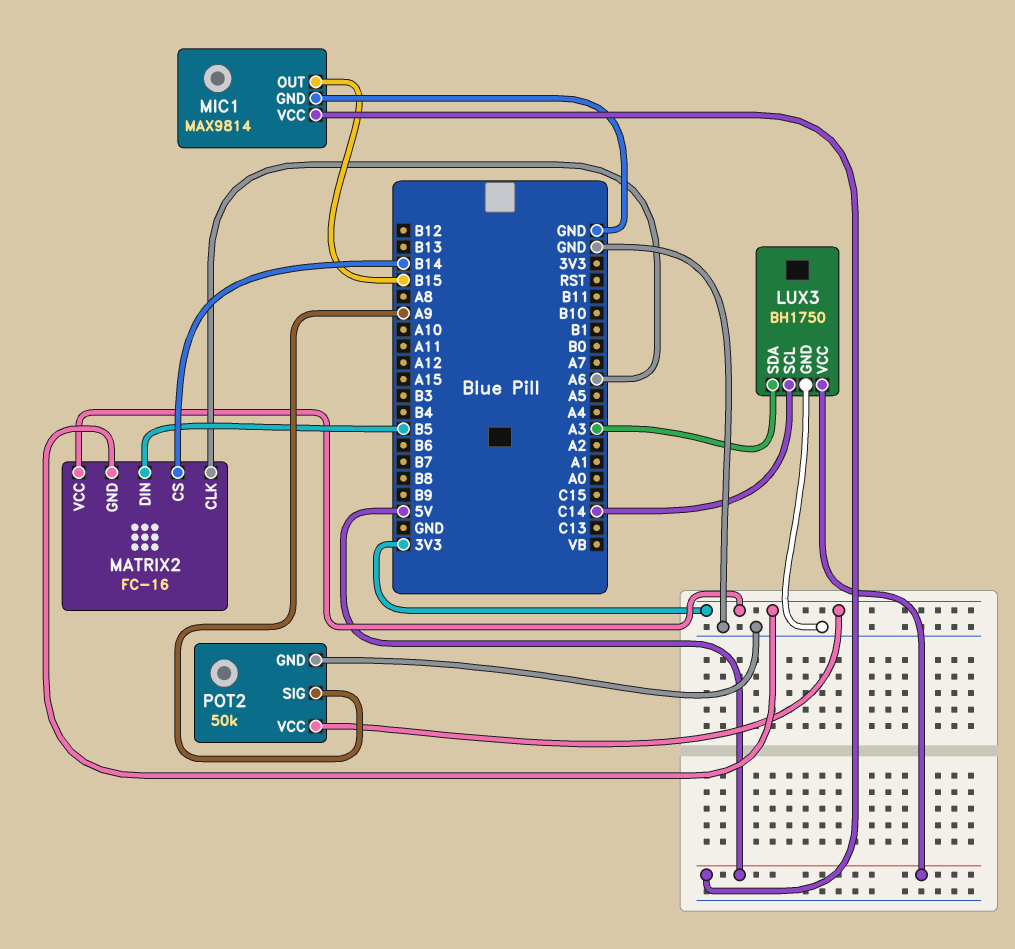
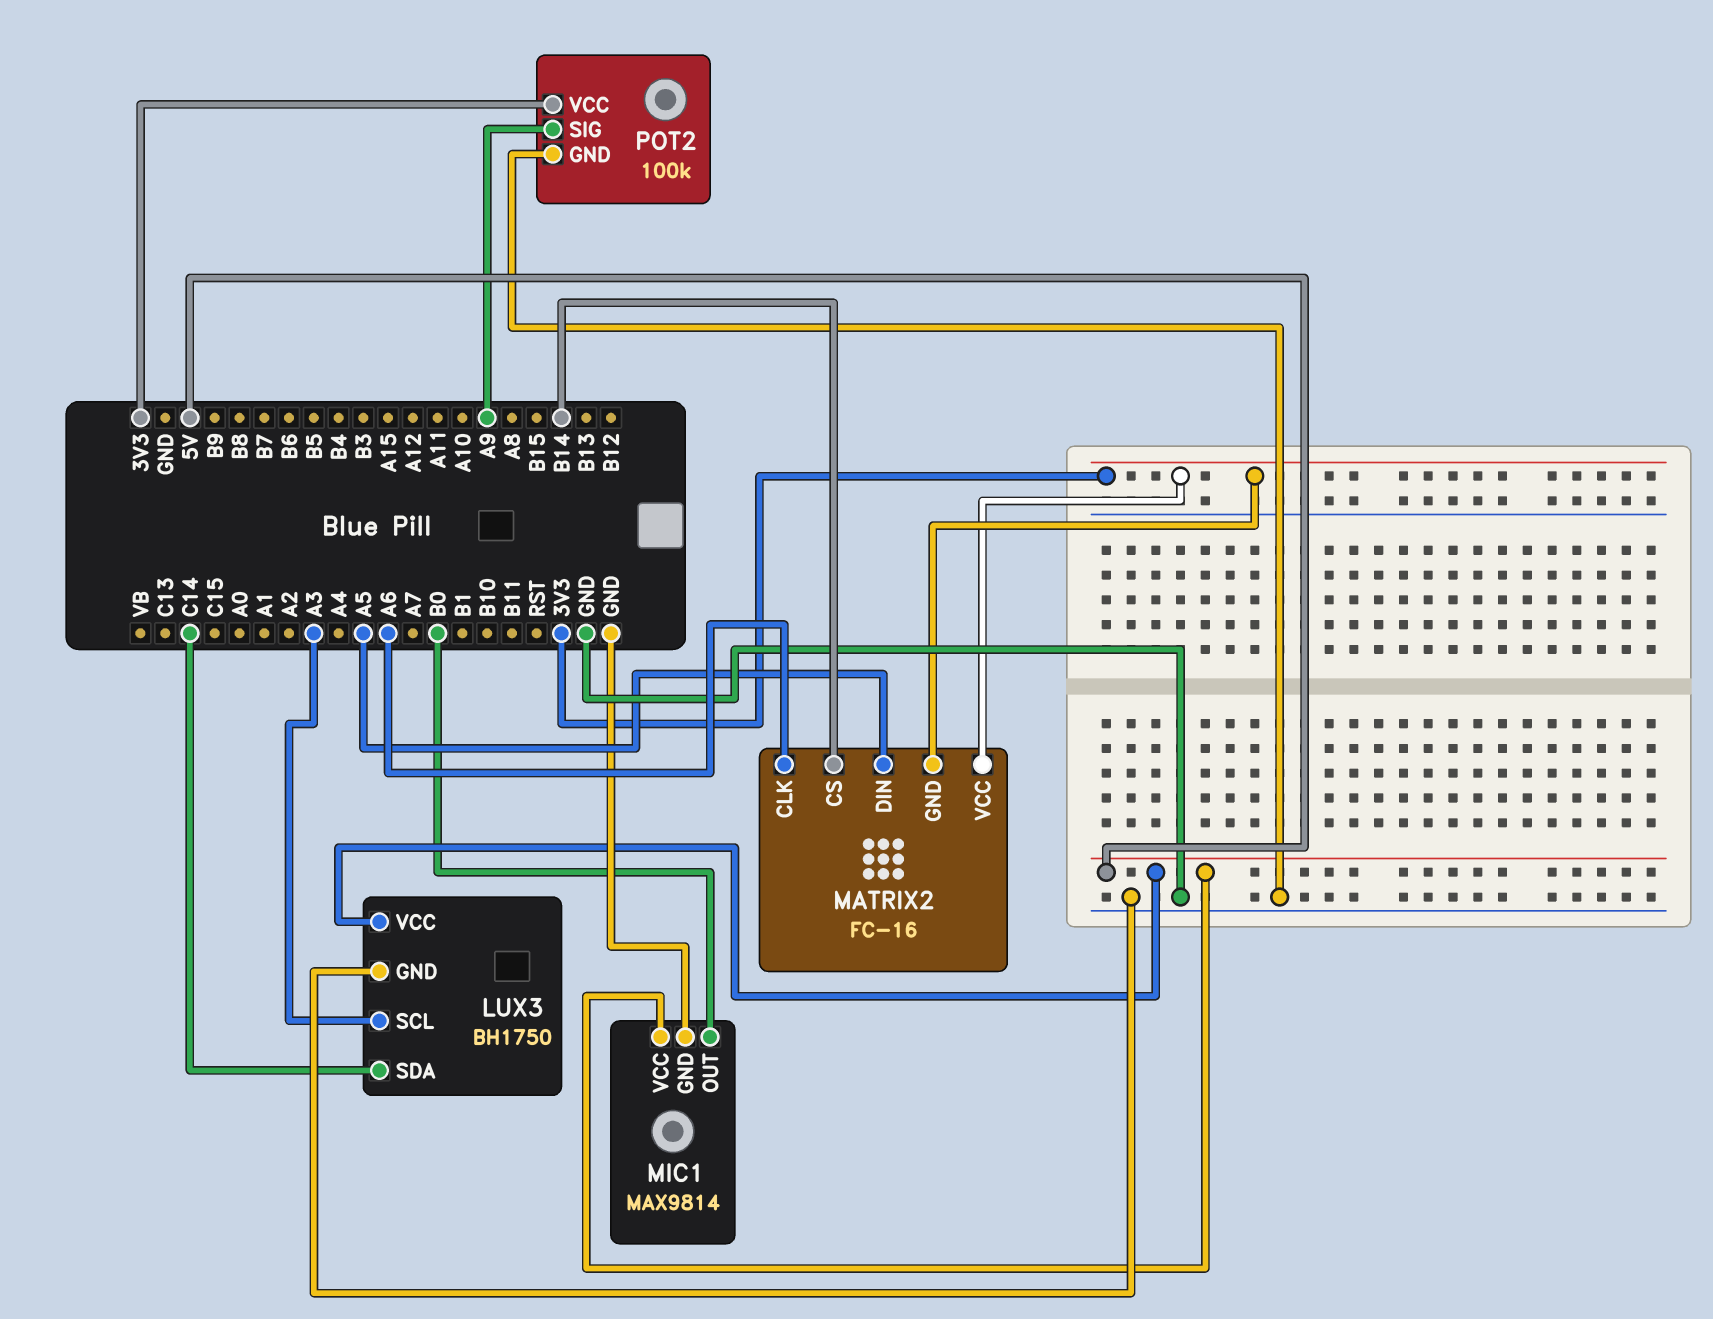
LUX3 pin SCL: C14 -> A3
LUX3 pin SDA: A3 -> C14
MATRIX2 pin DIN: B5 -> A5
MIC1 pin OUT: B15 -> B0
POT2: 50k -> 100k

